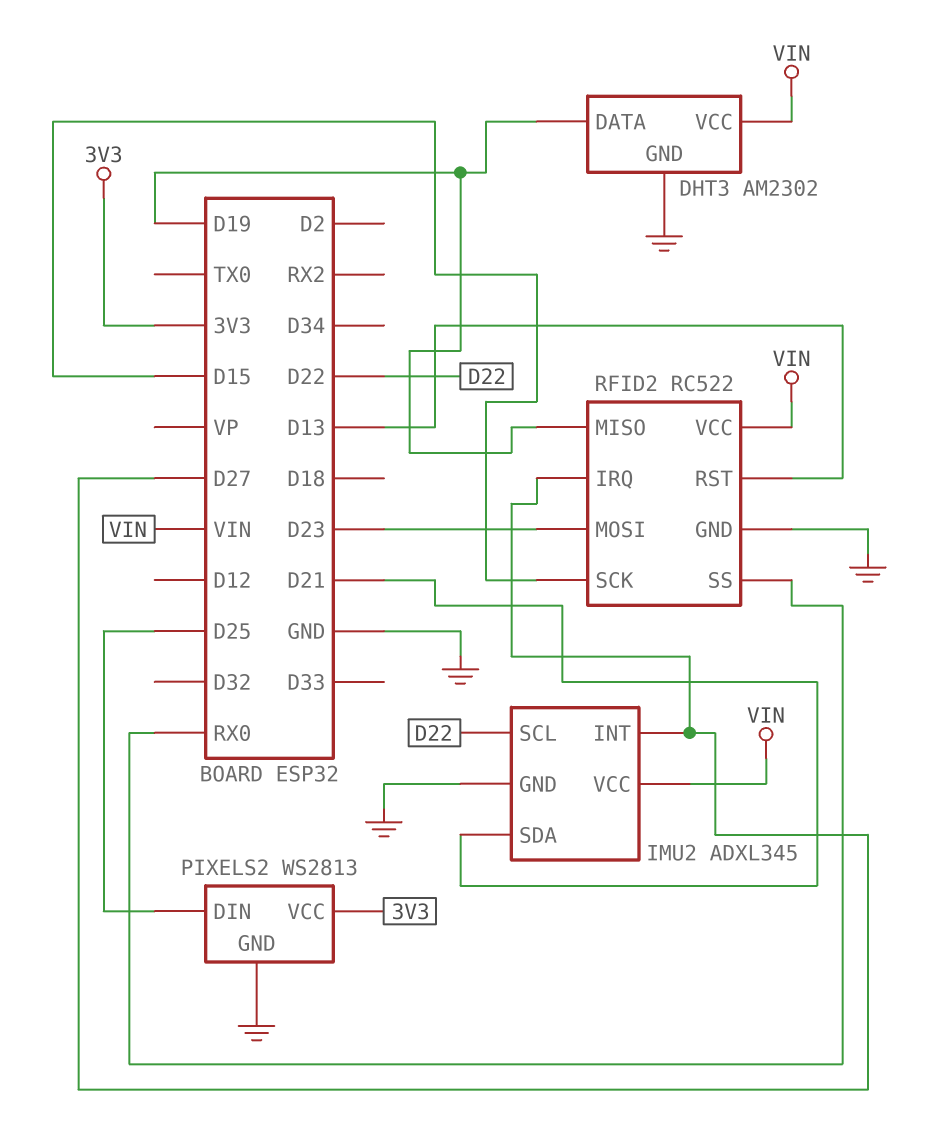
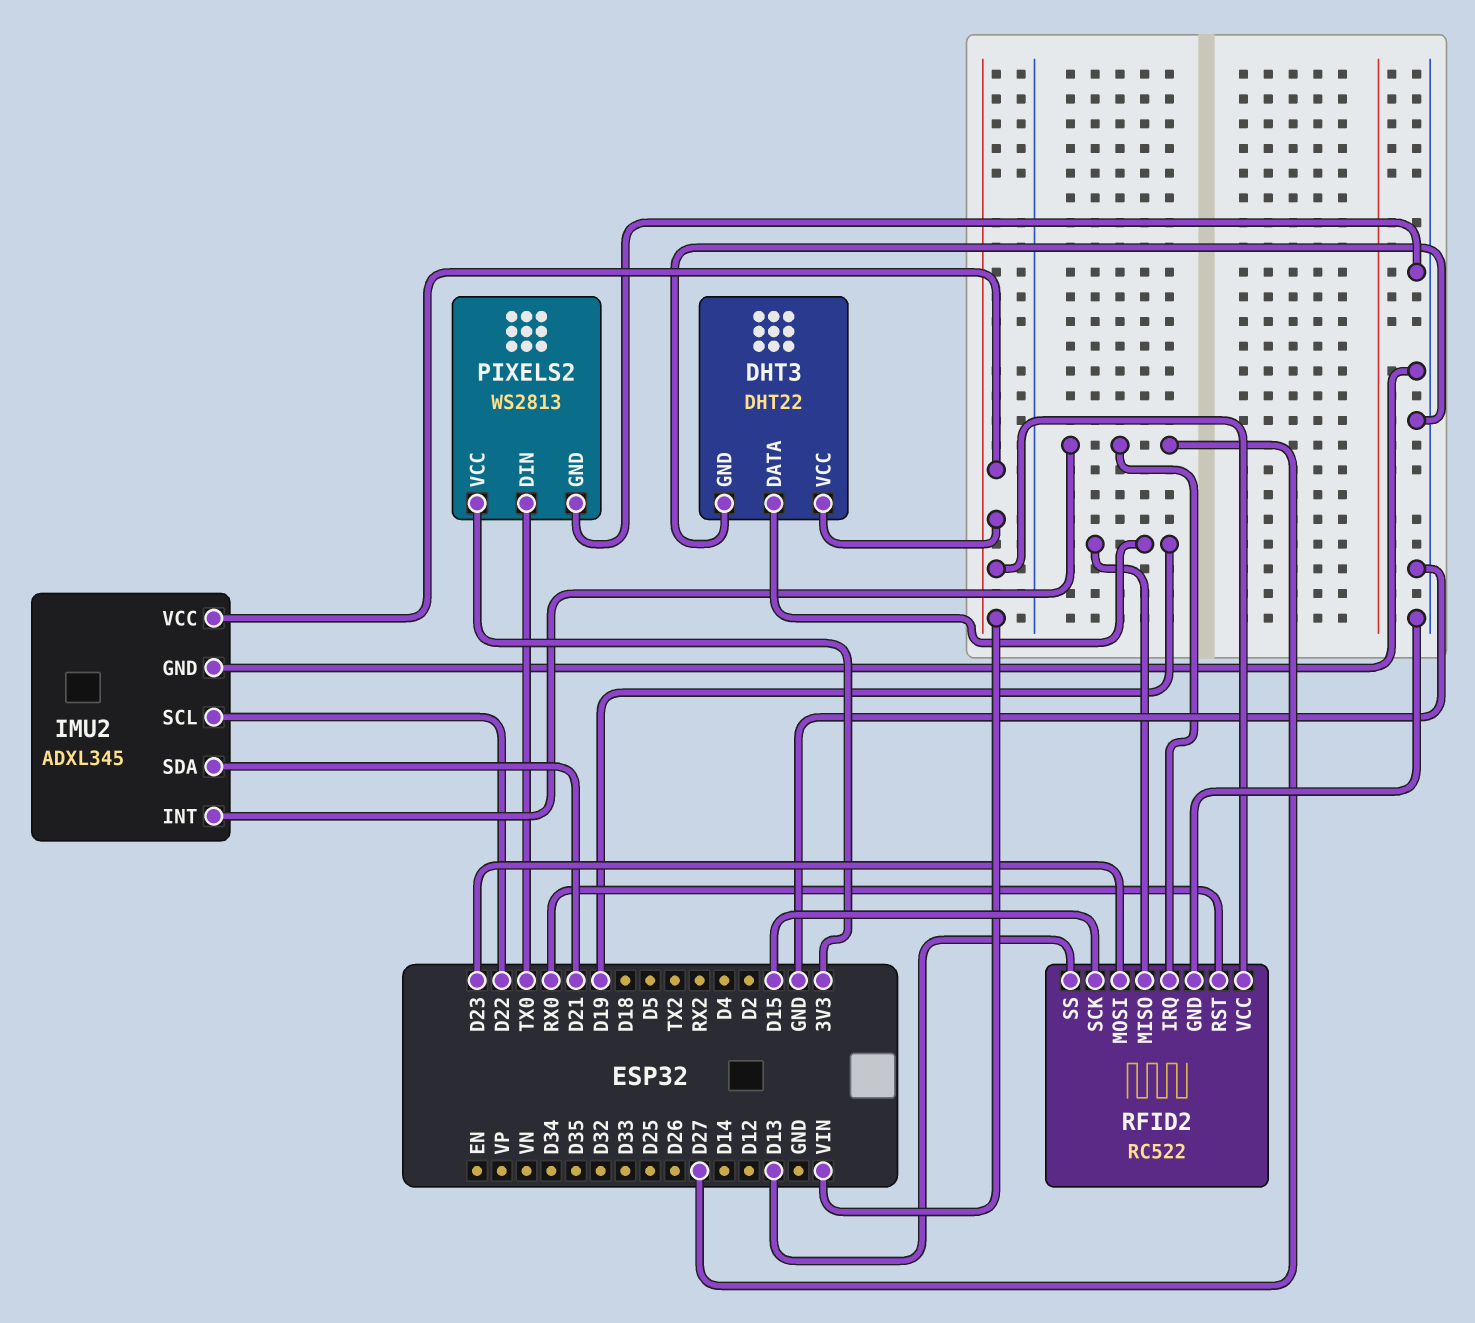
DHT3: AM2302 -> DHT22
PIXELS2 pin DIN: D25 -> TX0
RFID2 pin RST: D13 -> RX0
RFID2 pin SS: RX0 -> D13

